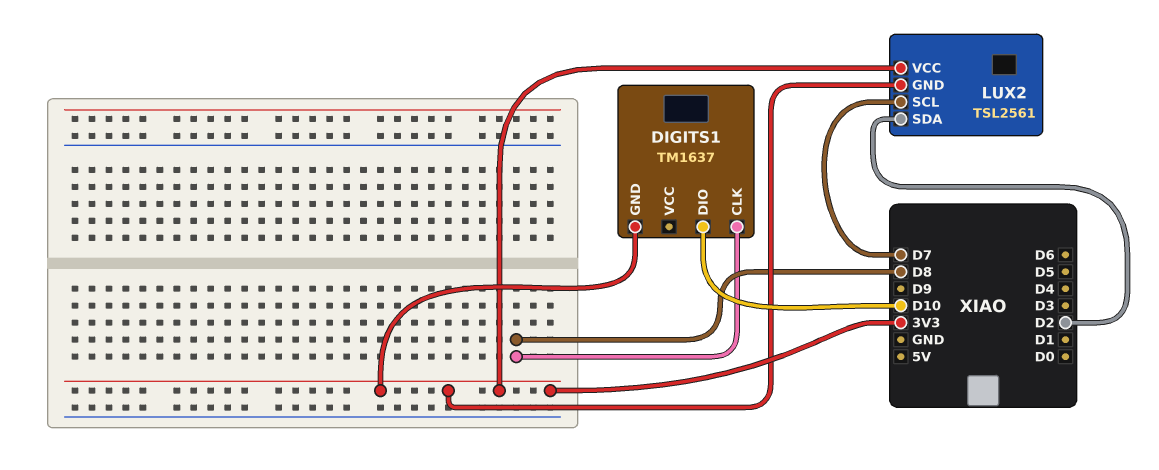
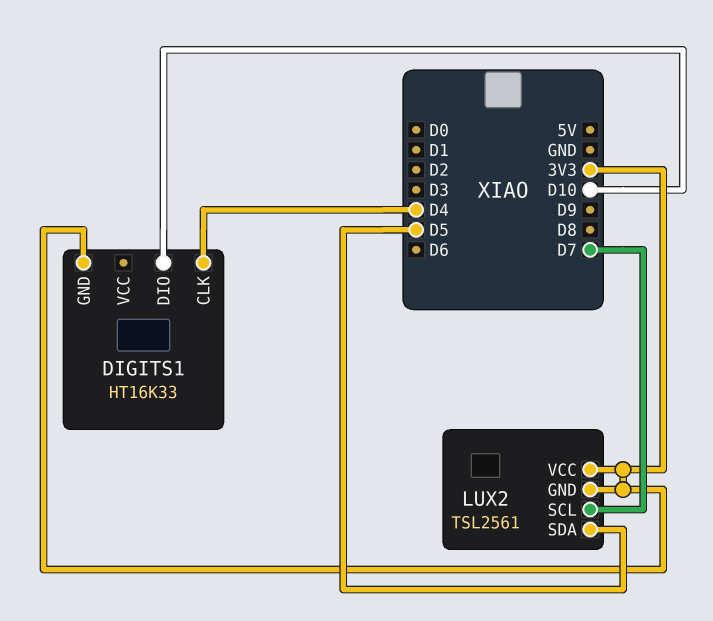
DIGITS1: TM1637 -> HT16K33
DIGITS1 pin CLK: D8 -> D4
LUX2 pin SDA: D2 -> D5

